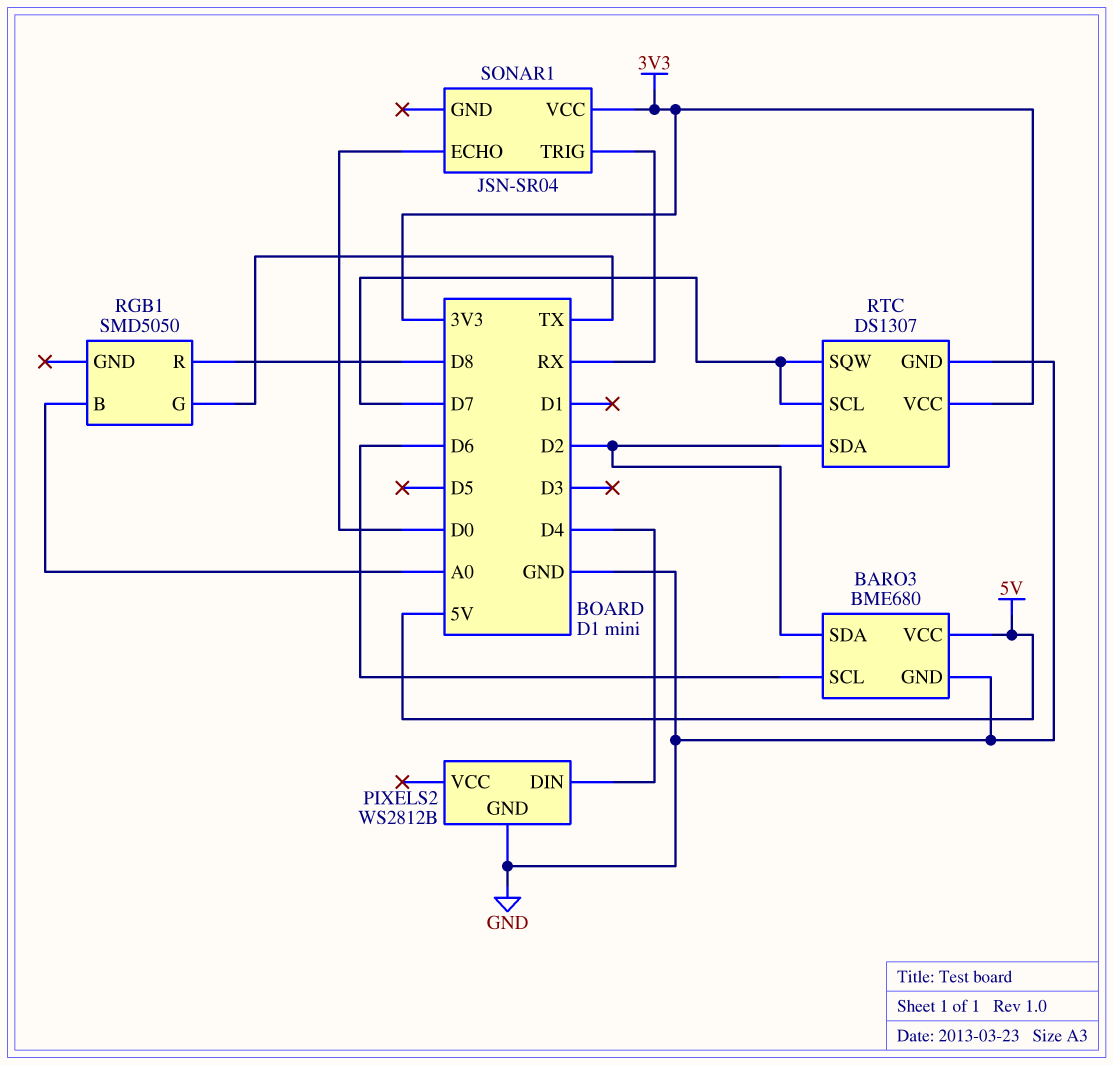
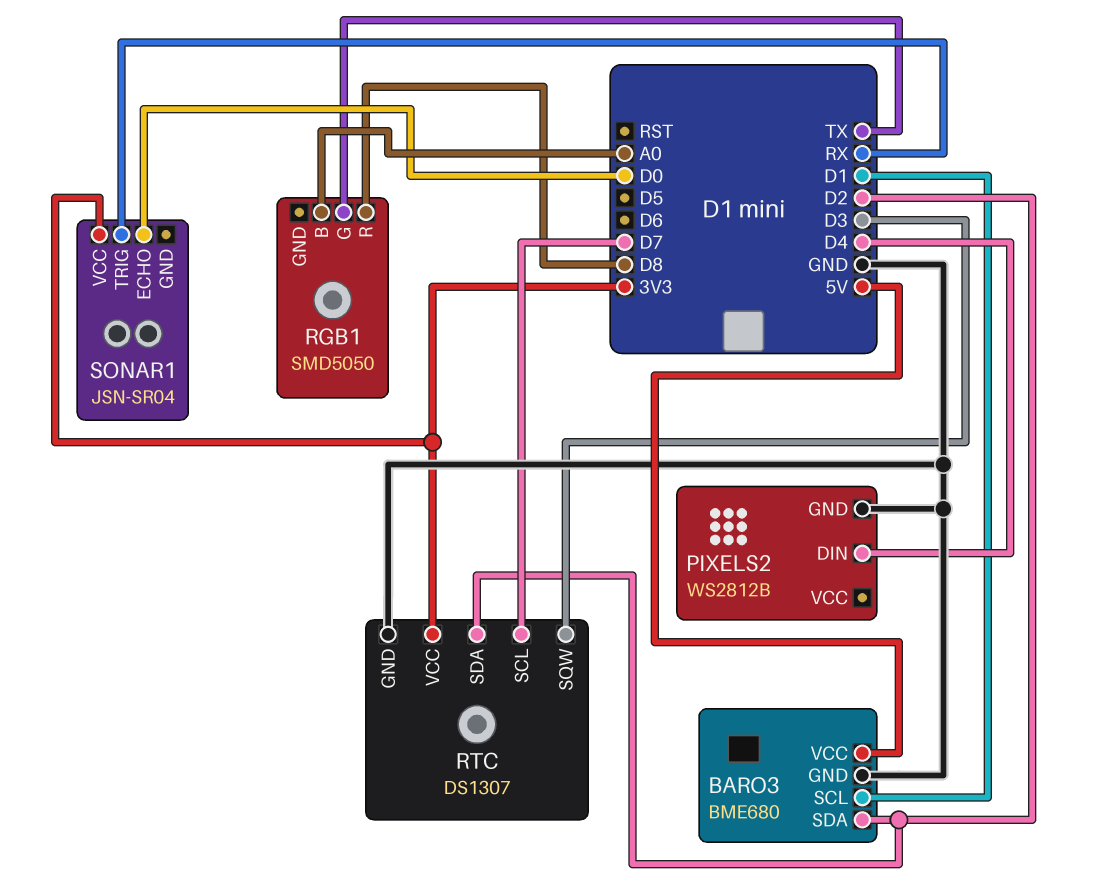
BARO3 pin SCL: D6 -> D1
RTC pin SQW: D7 -> D3

